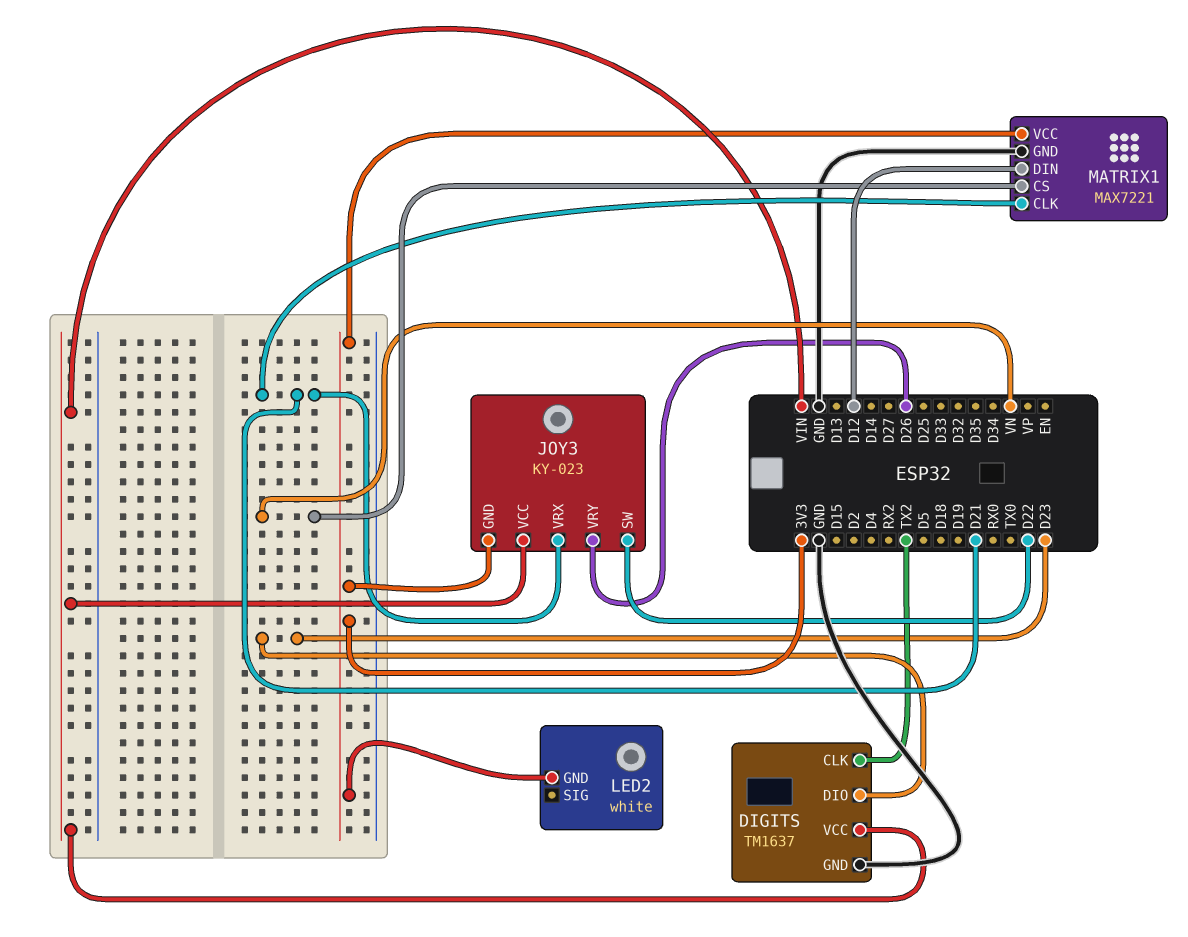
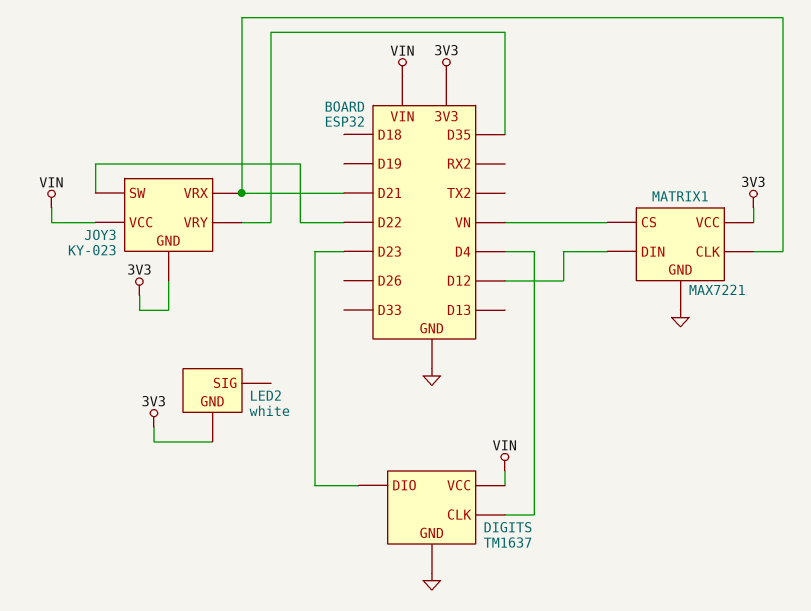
DIGITS pin CLK: TX2 -> D4
JOY3 pin VRY: D26 -> D35

